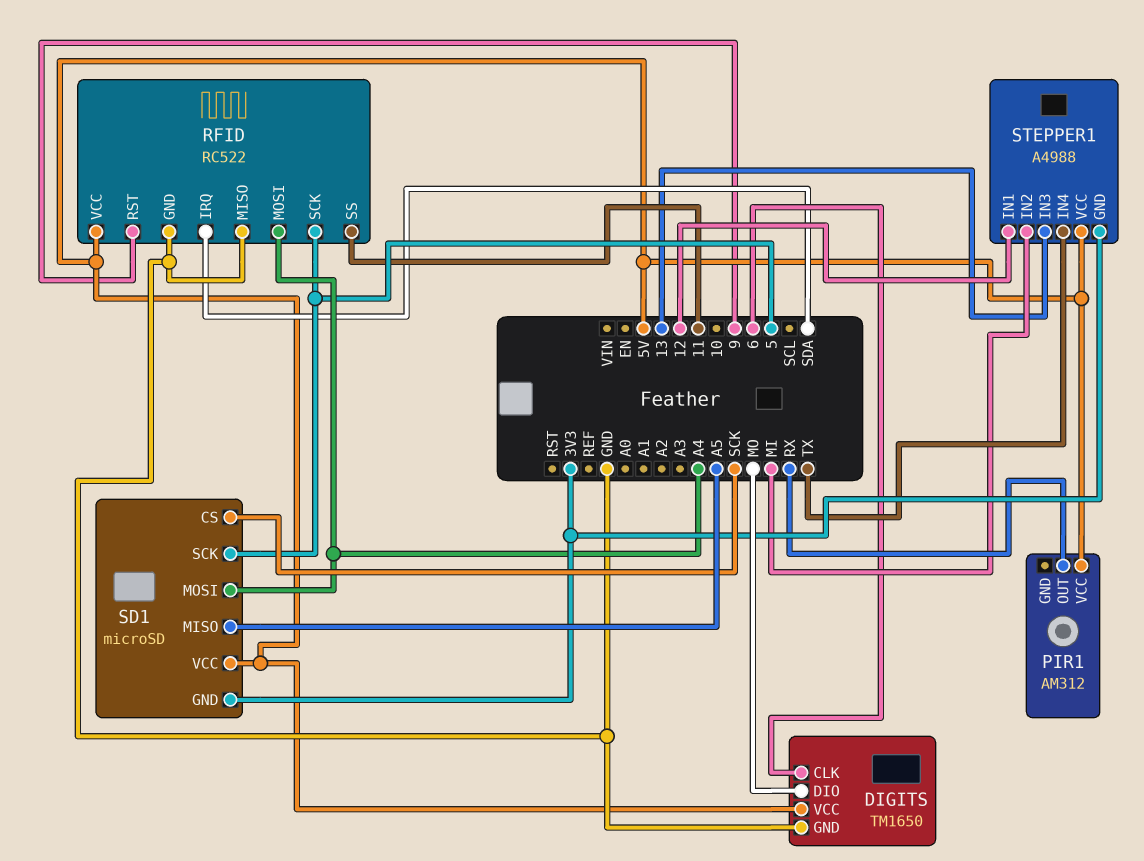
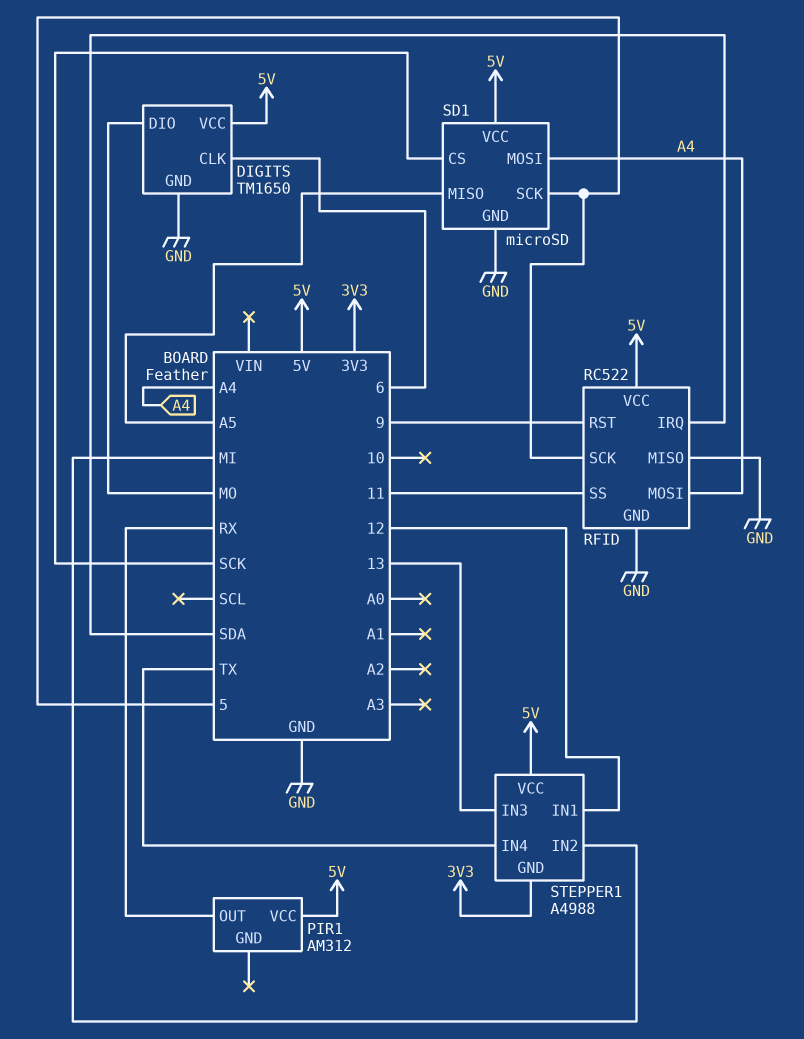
SD1 pin GND: 3V3 -> GND

